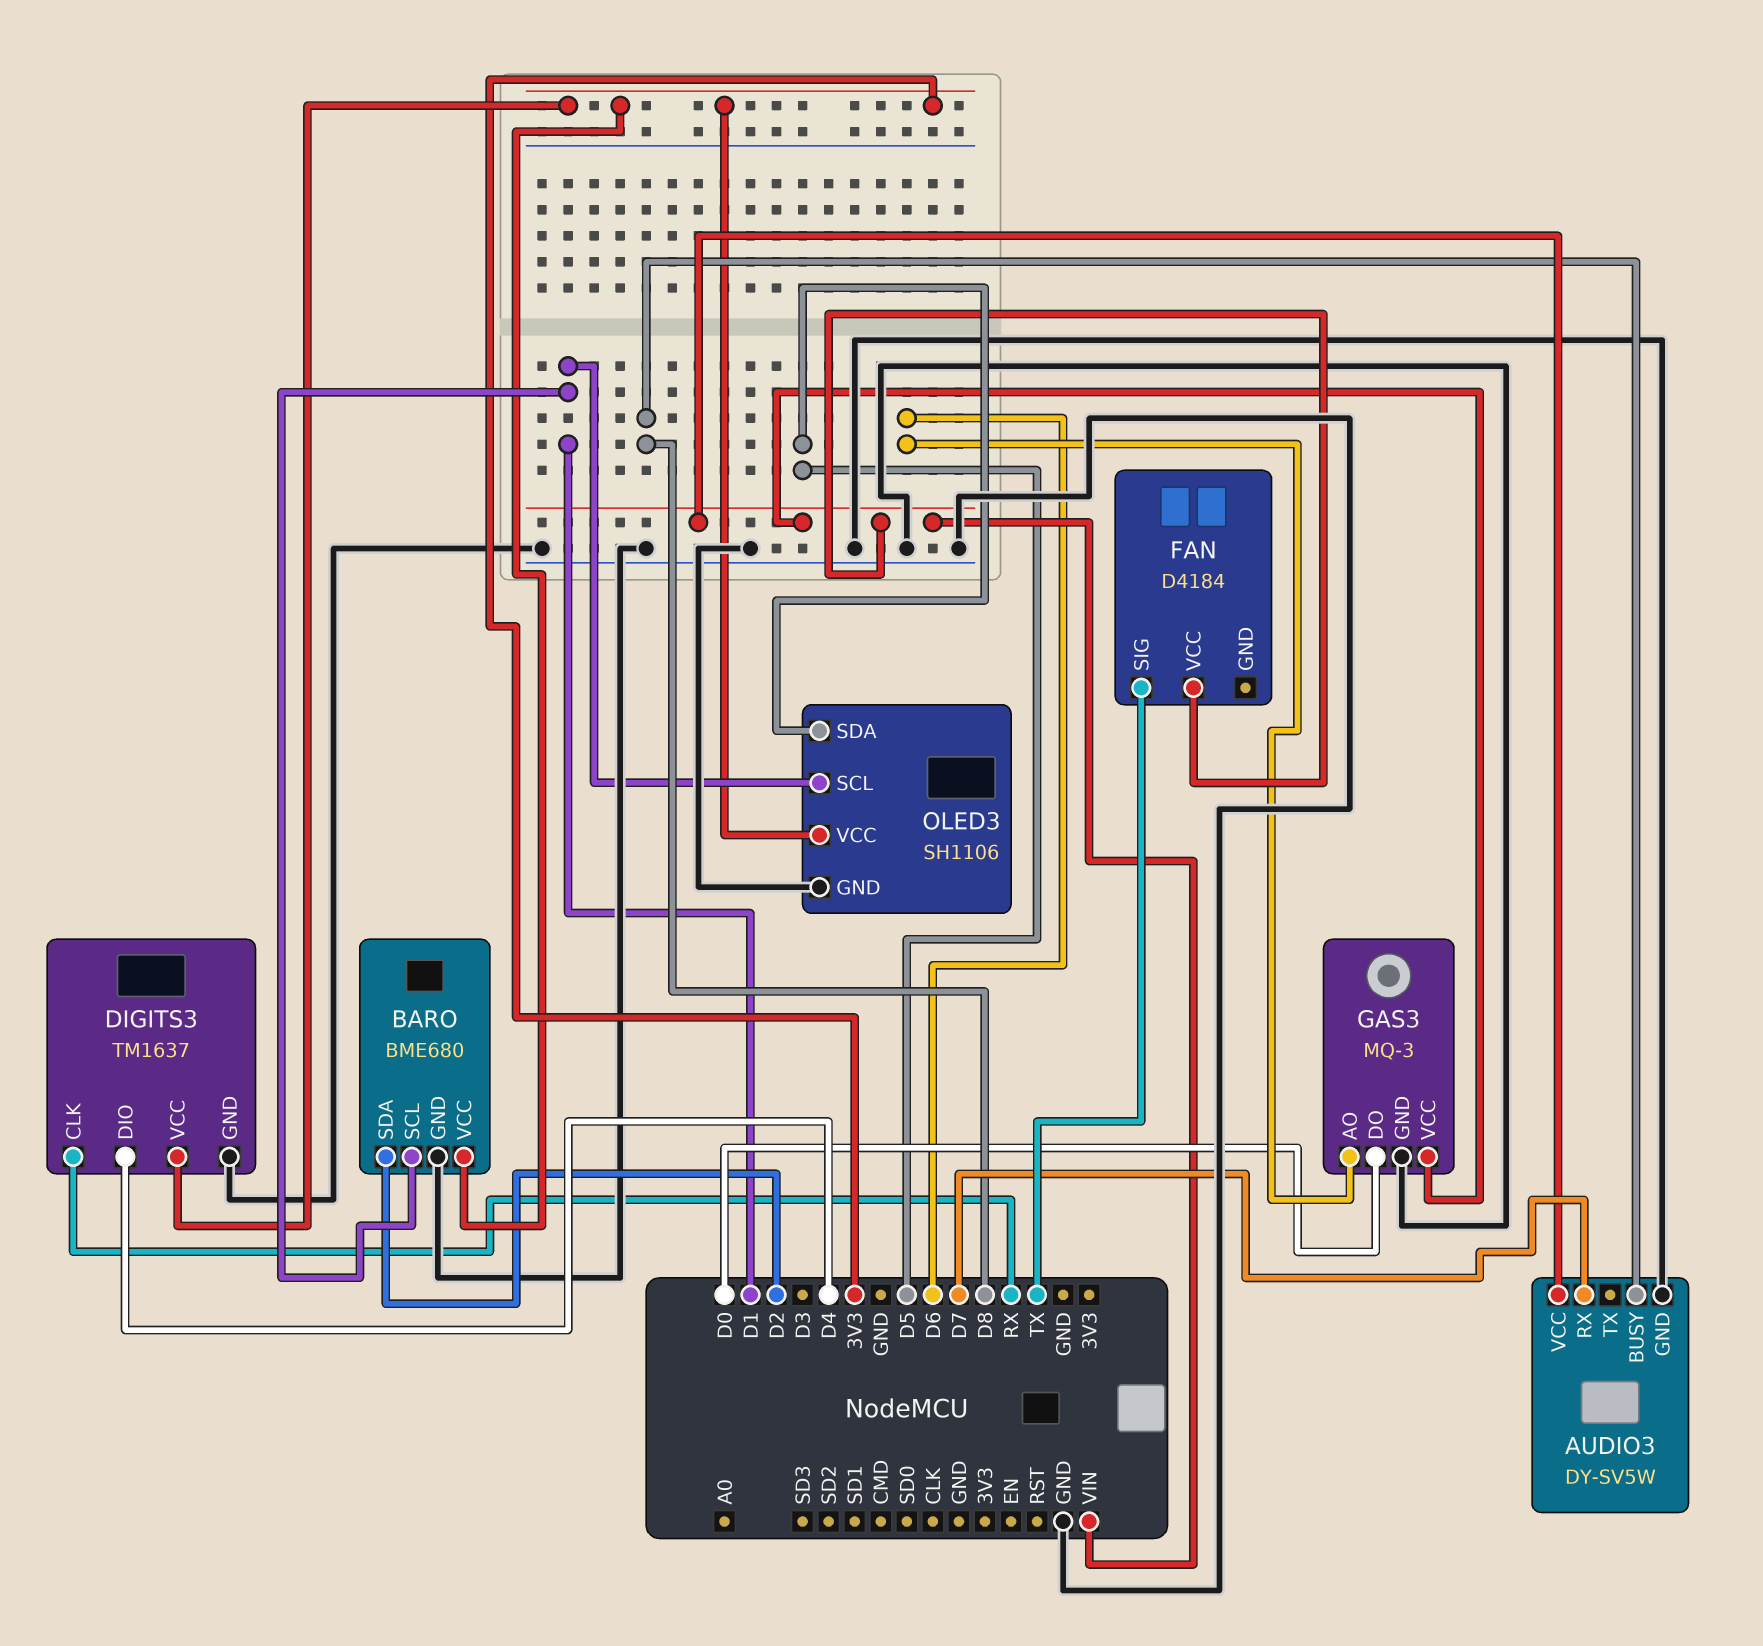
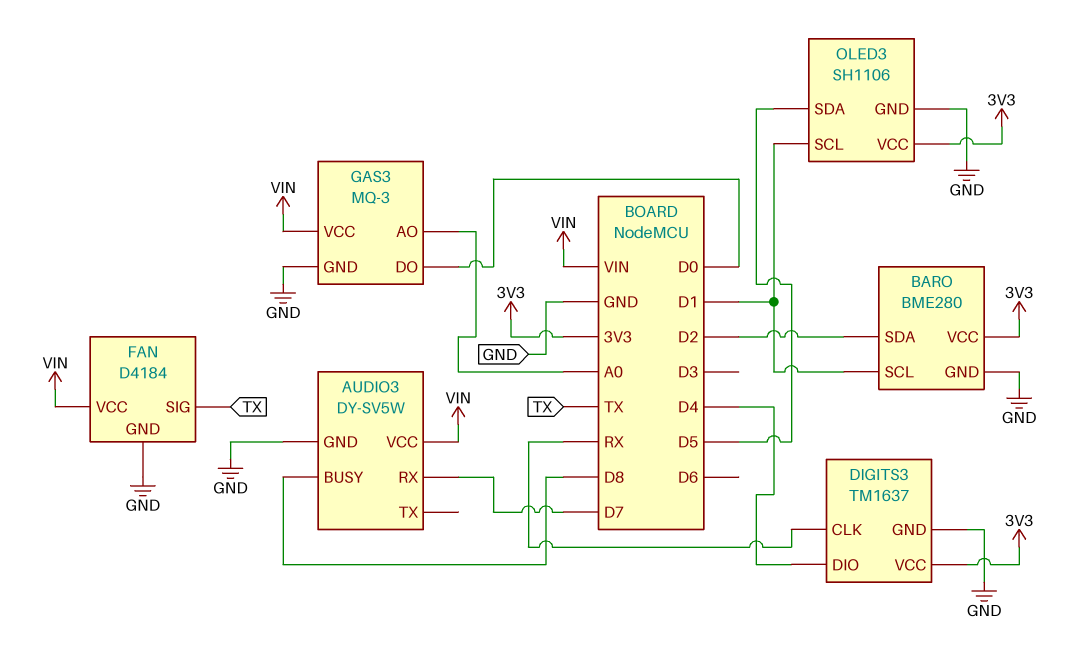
BARO: BME680 -> BME280
FAN pin GND: none -> GND
GAS3 pin AO: D6 -> A0

